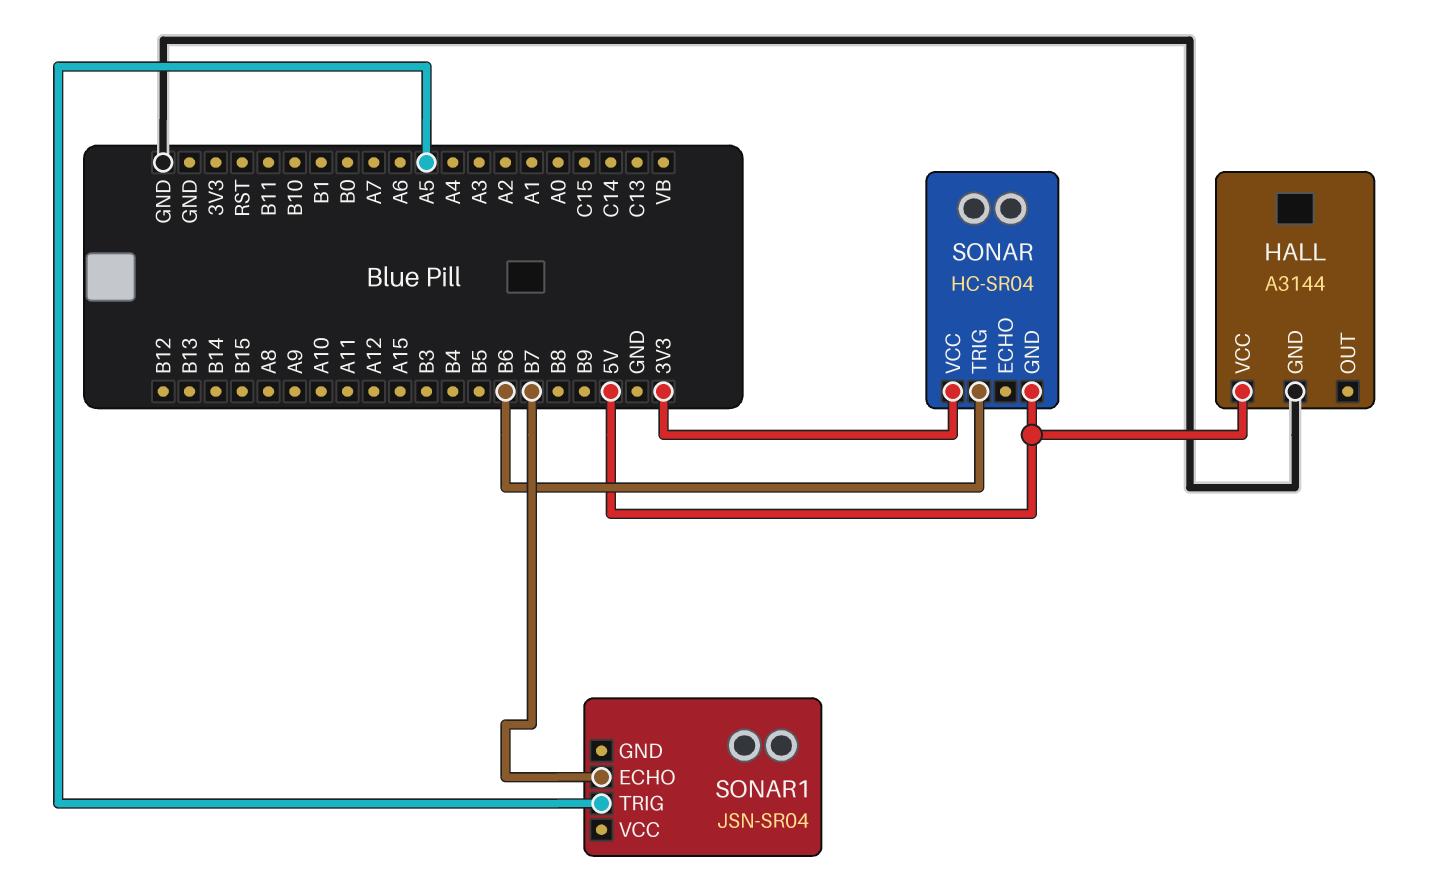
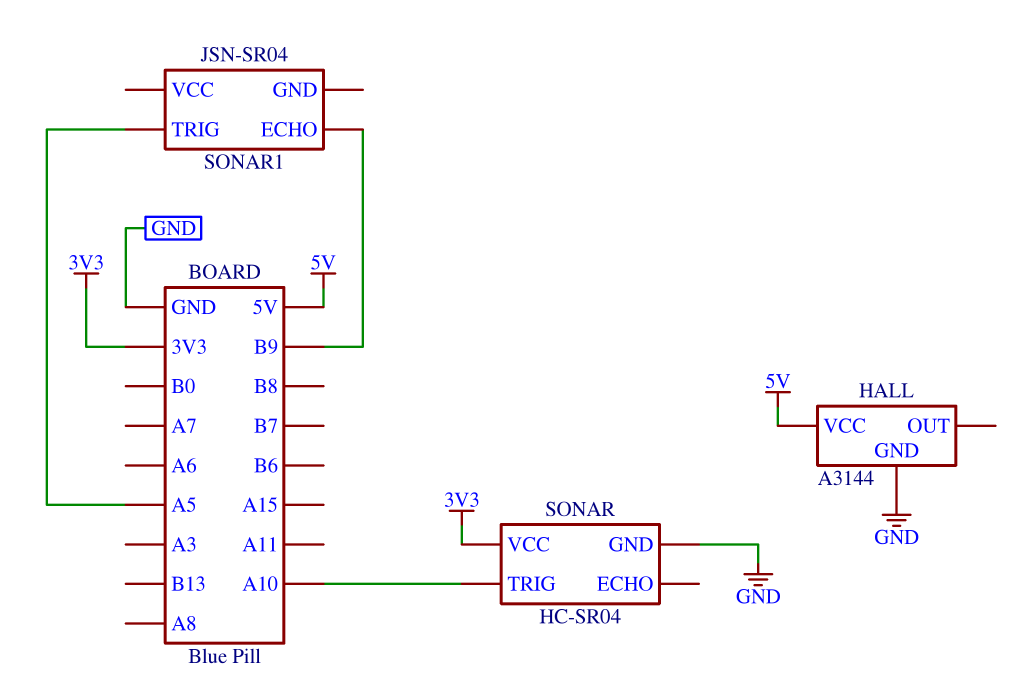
SONAR pin GND: 5V -> GND
SONAR pin TRIG: B6 -> A10
SONAR1 pin ECHO: B7 -> B9

